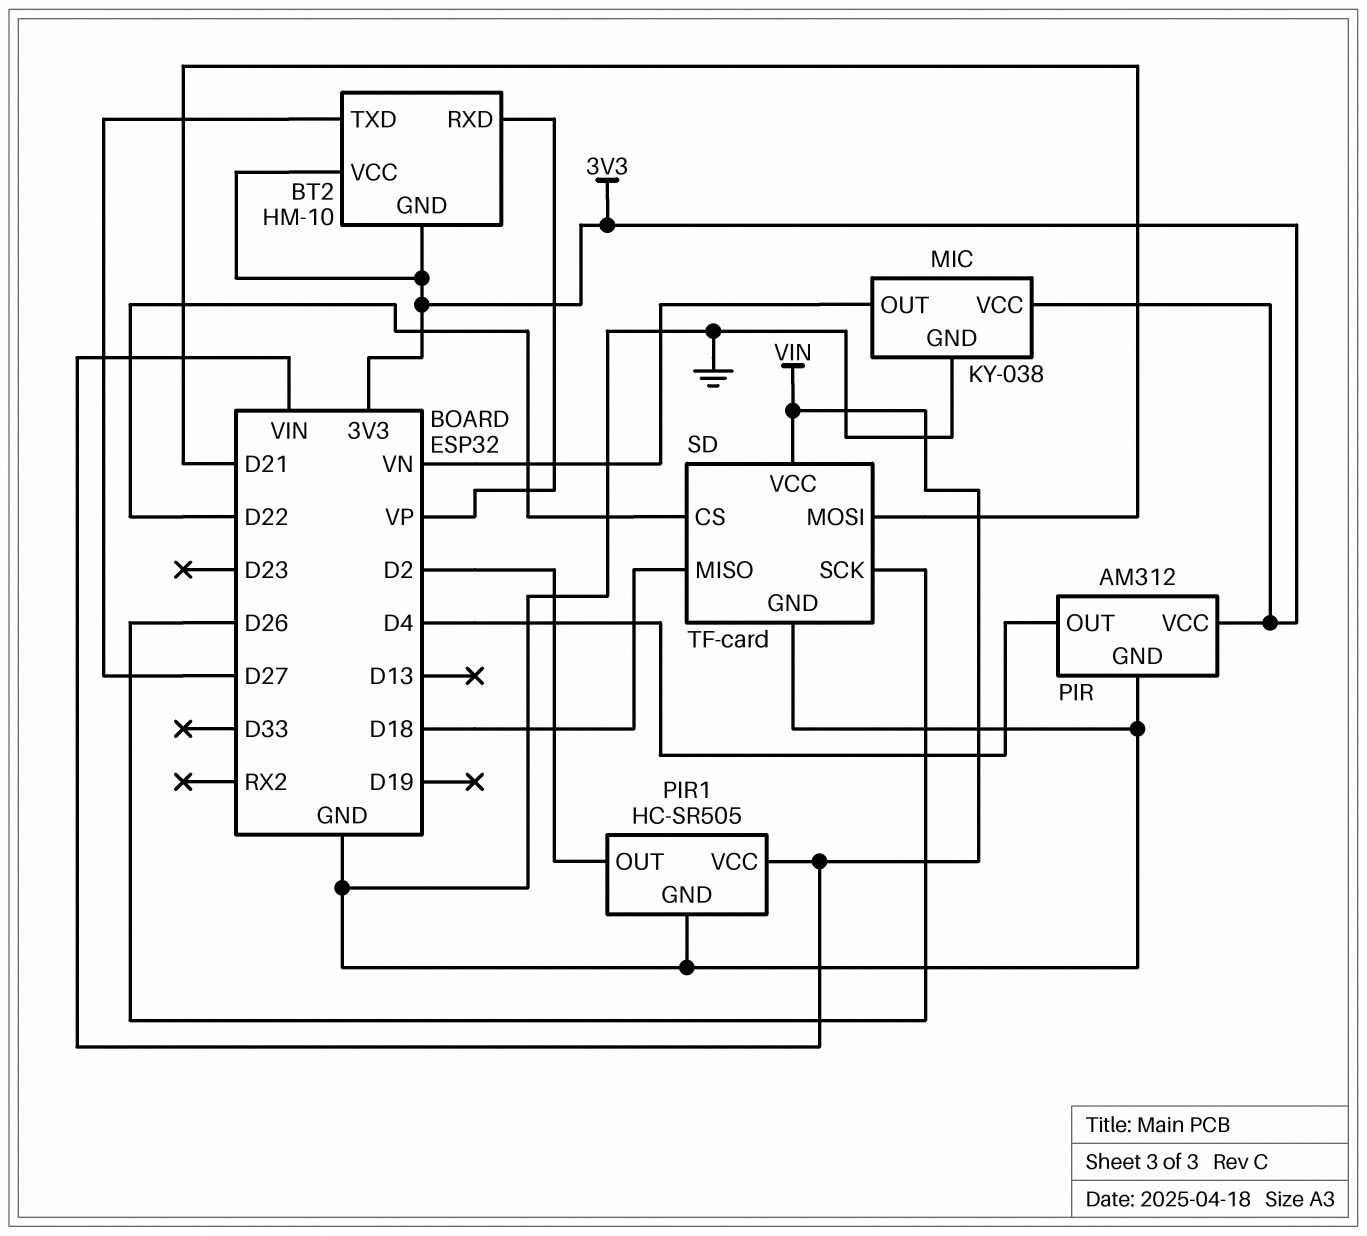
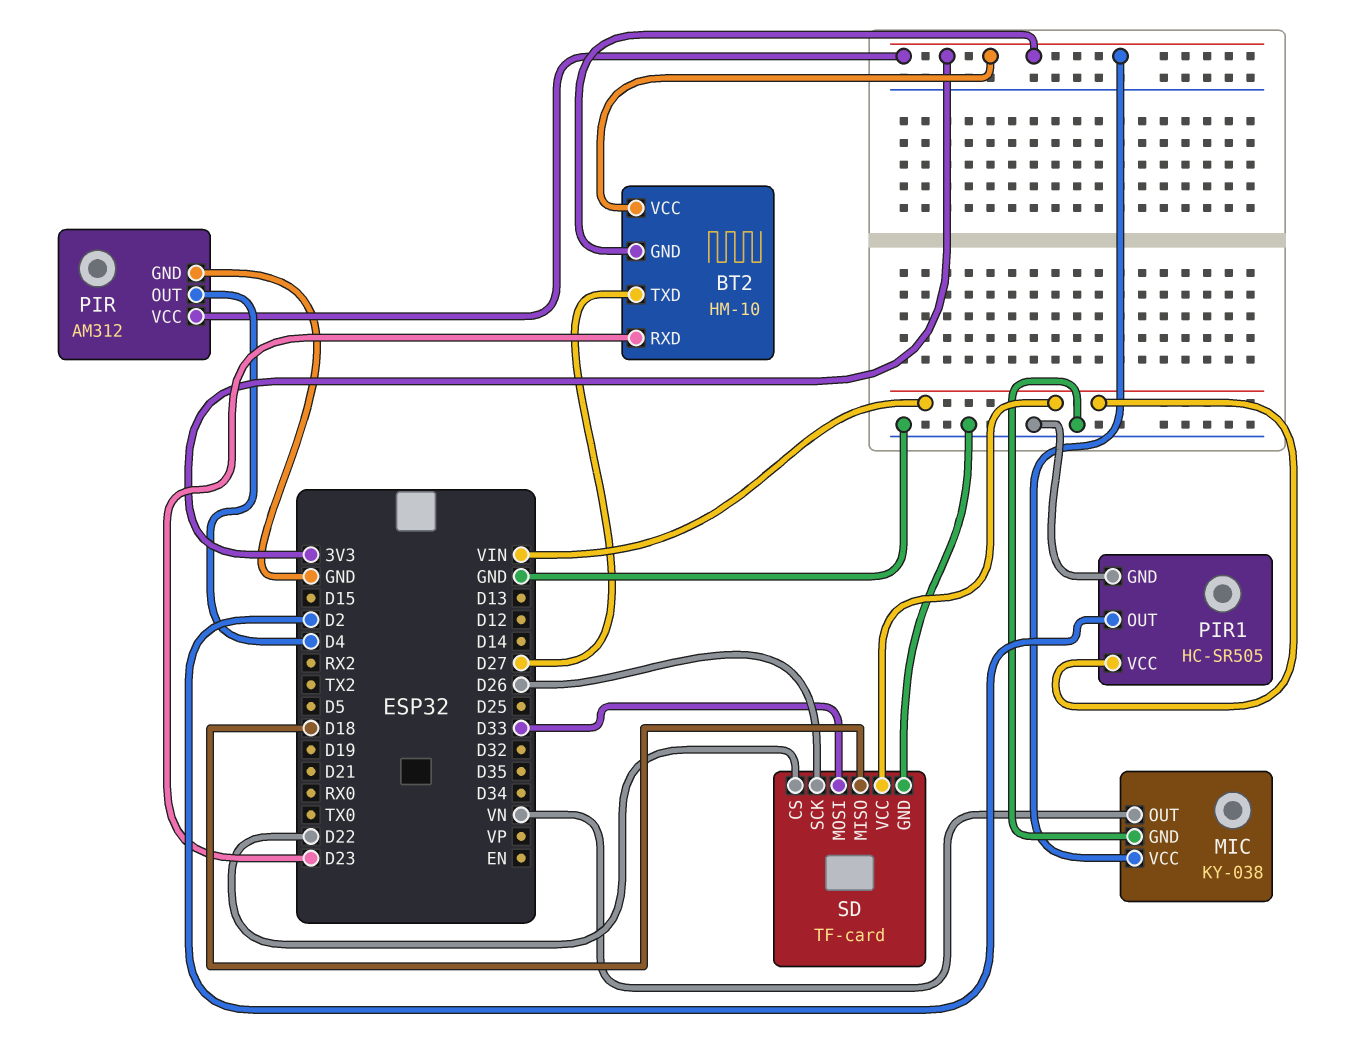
BT2 pin RXD: VP -> D23
SD pin MOSI: D21 -> D33

